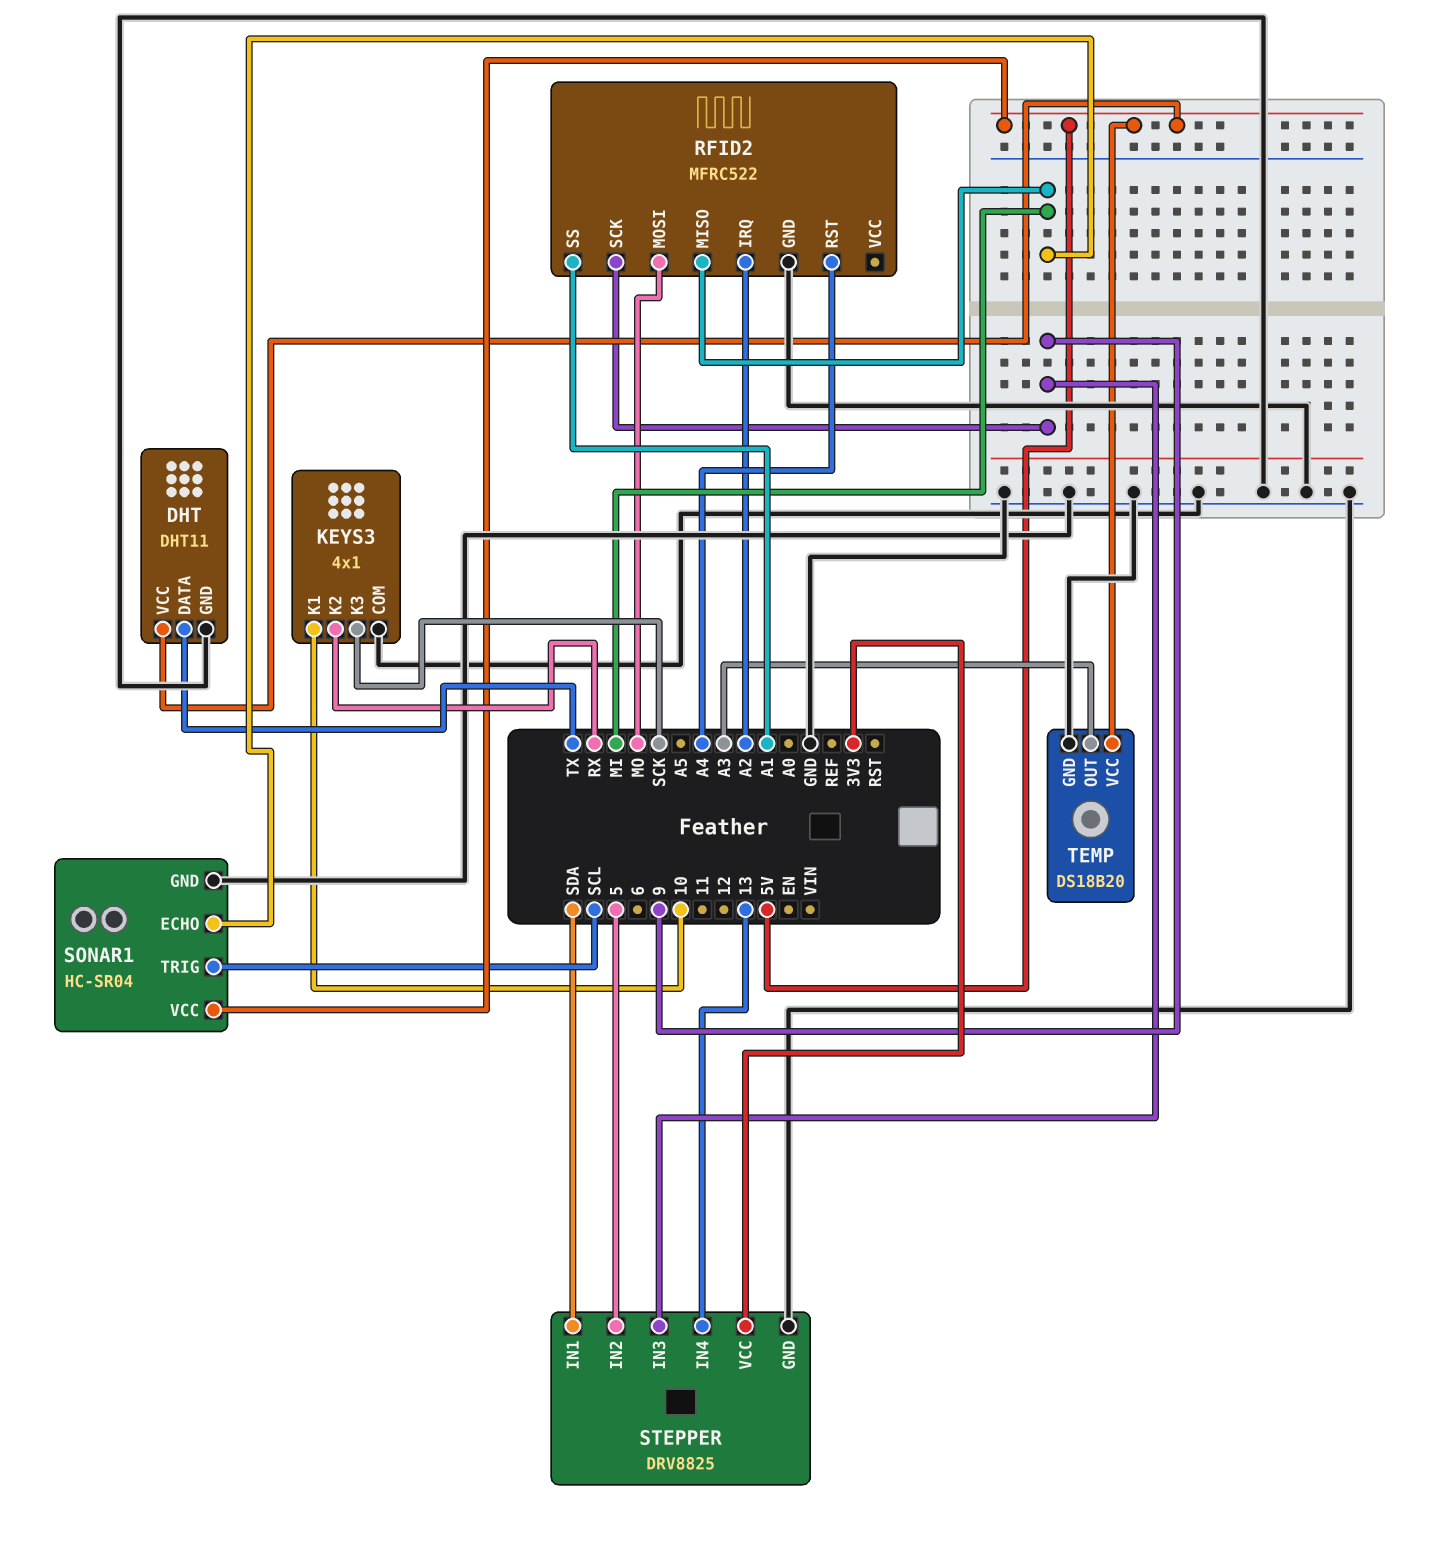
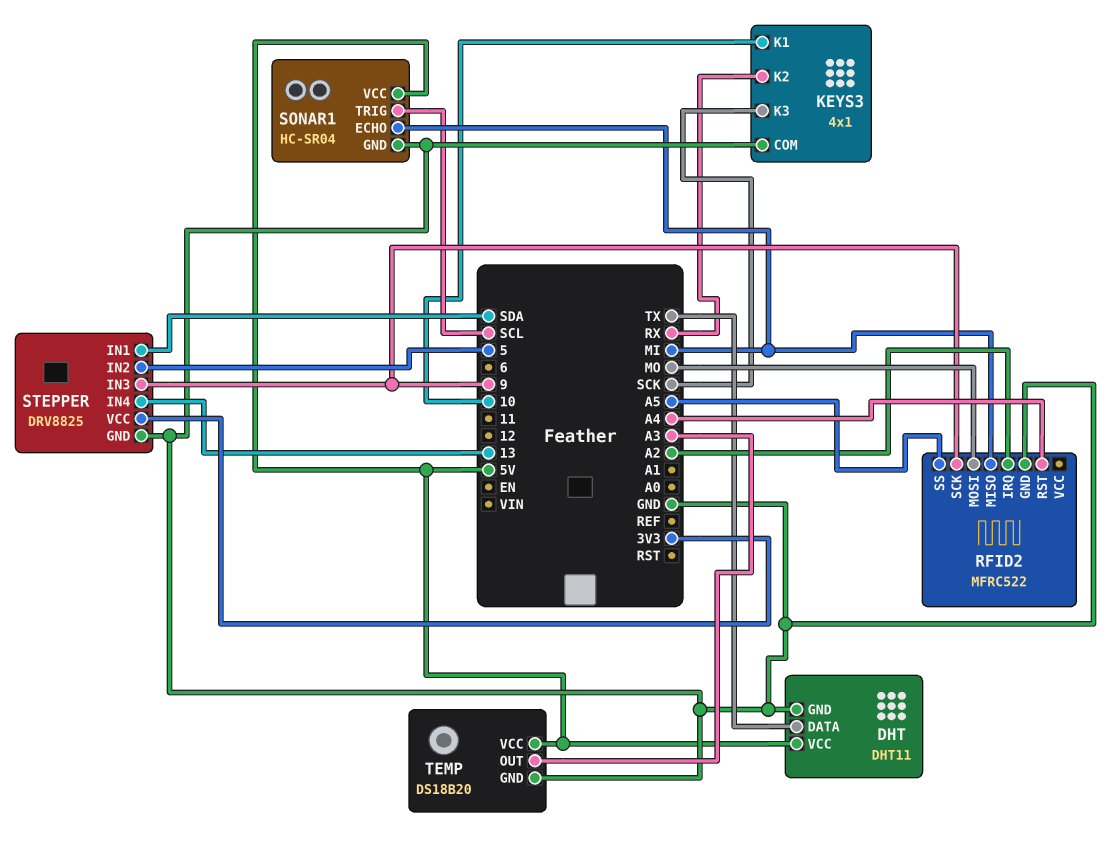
RFID2 pin SS: A1 -> A5

